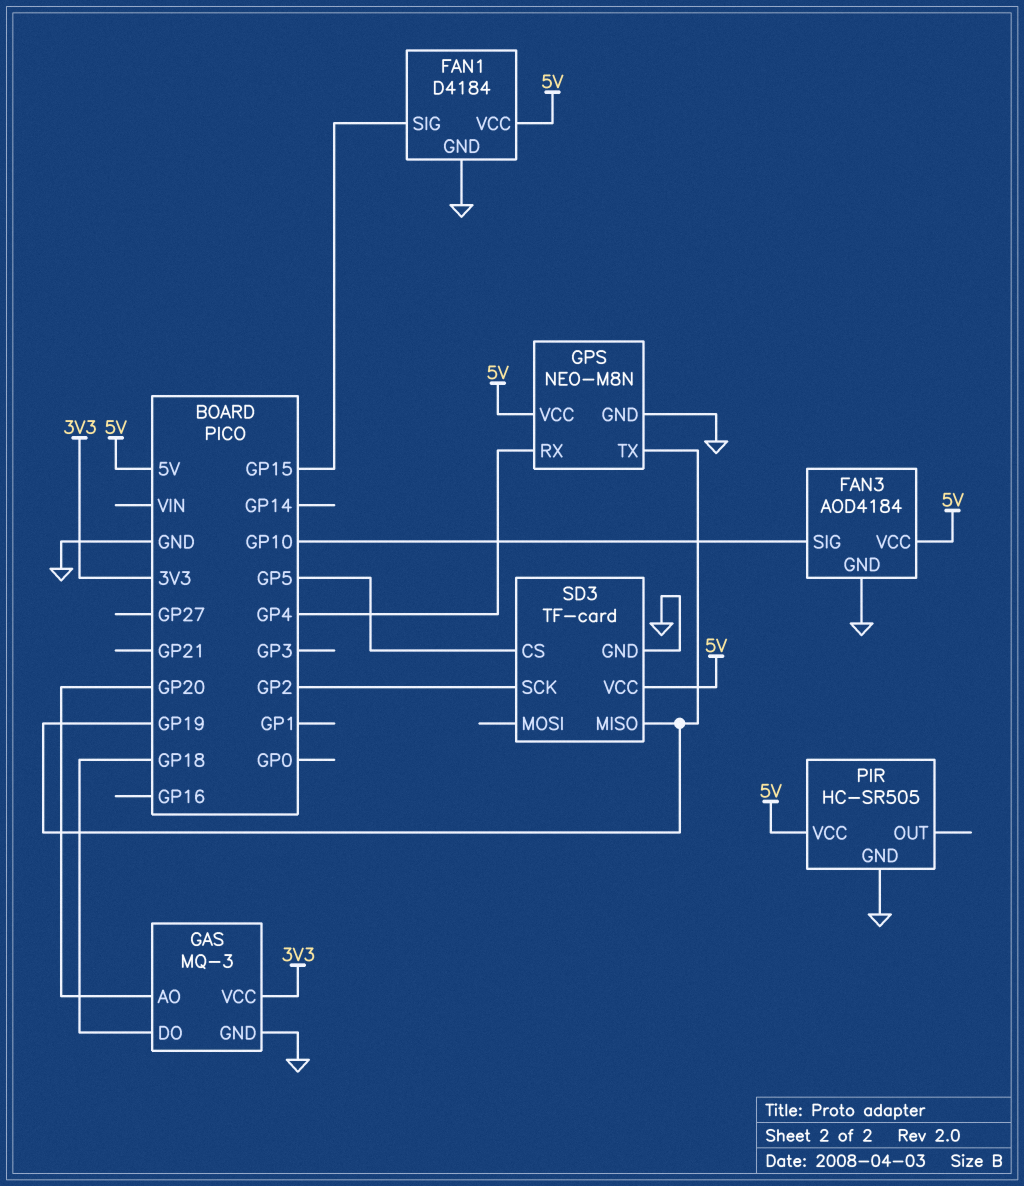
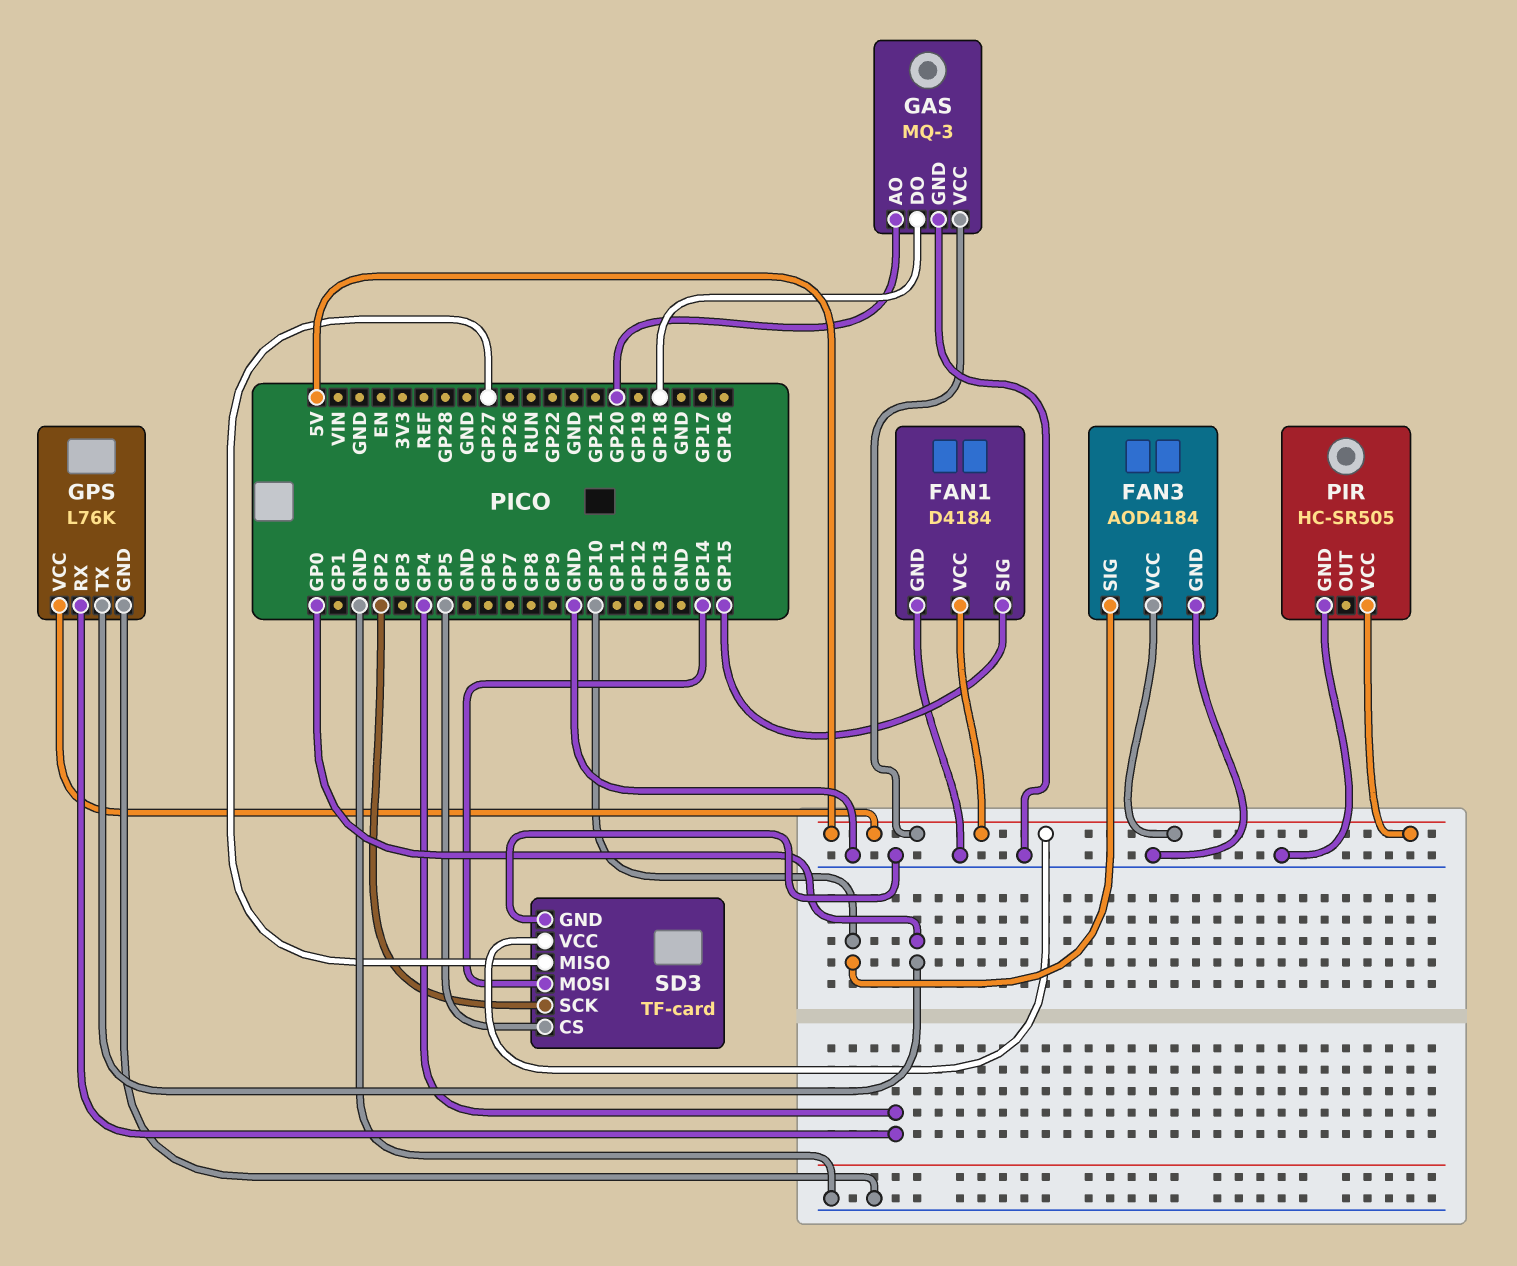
GAS pin VCC: 3V3 -> 5V
GPS: NEO-M8N -> L76K
GPS pin TX: GP19 -> GP0
SD3 pin MISO: GP19 -> GP27
SD3 pin MOSI: none -> GP14

